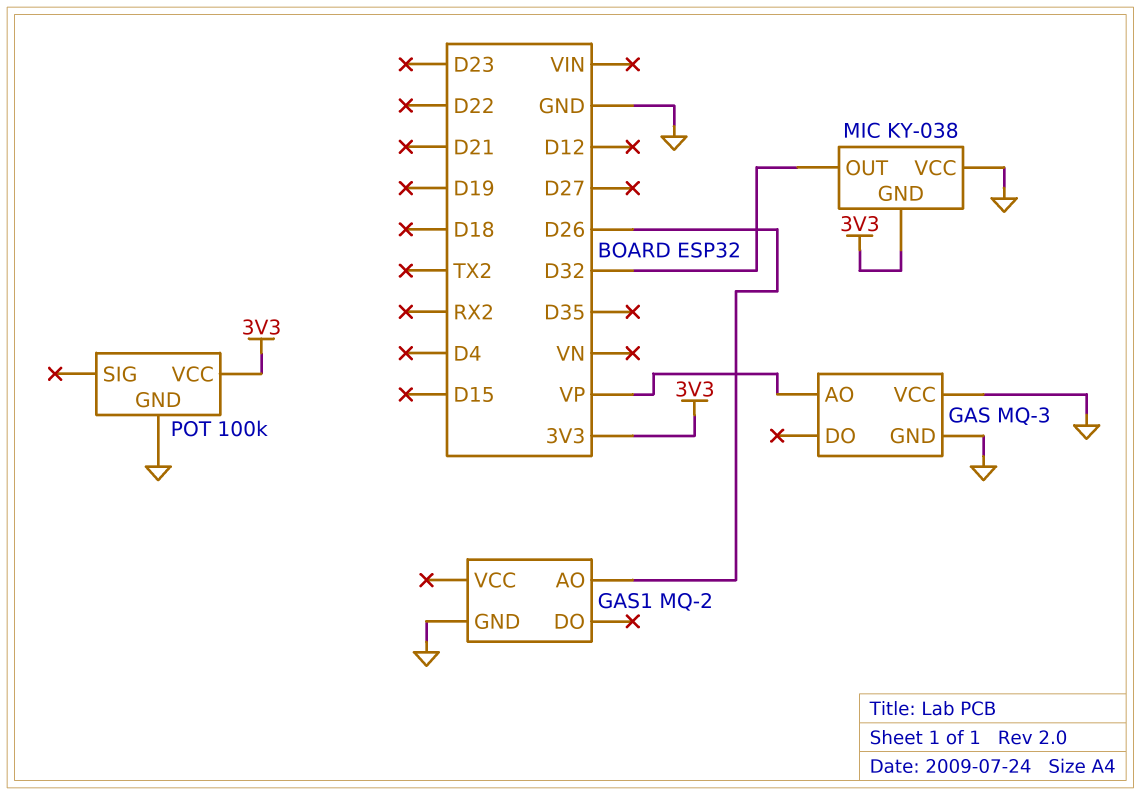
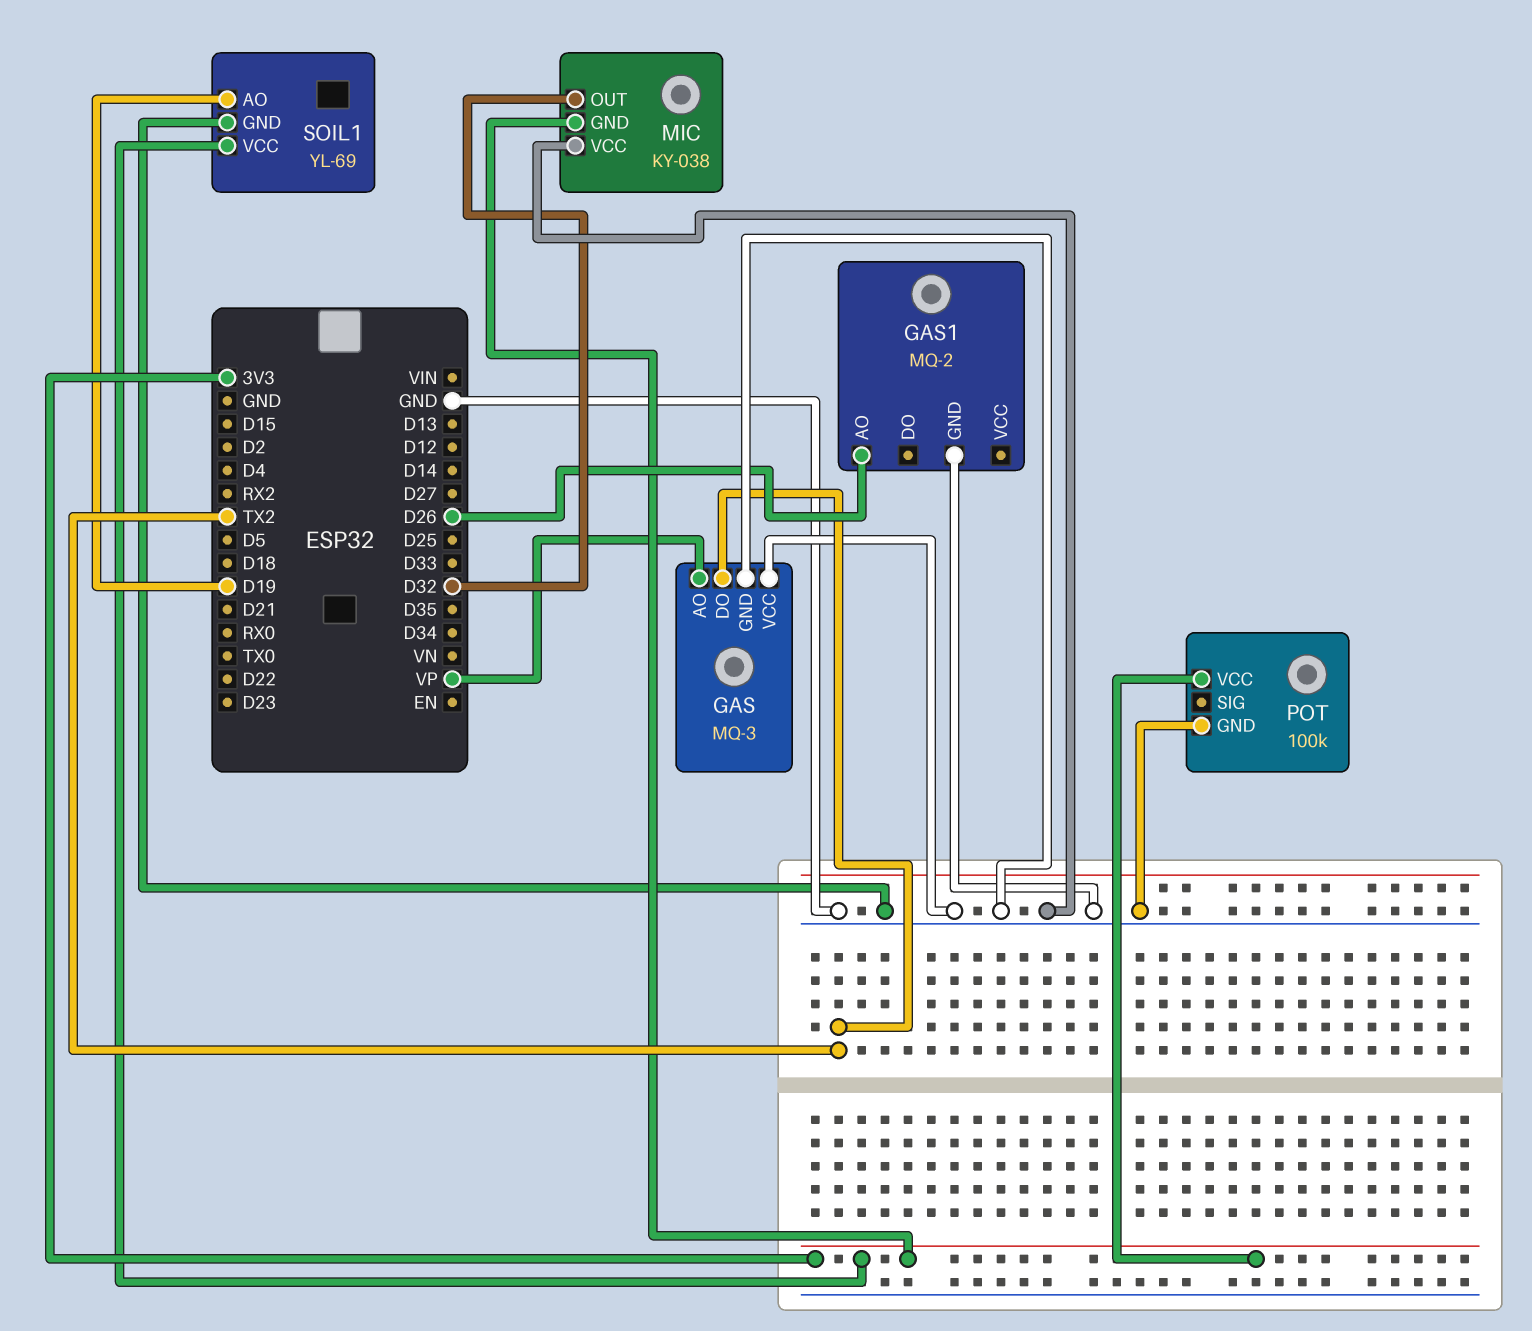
GAS pin DO: none -> TX2
SOIL1: none -> YL-69
SOIL1 pin AO: none -> D19
SOIL1 pin GND: none -> GND
SOIL1 pin VCC: none -> 3V3

